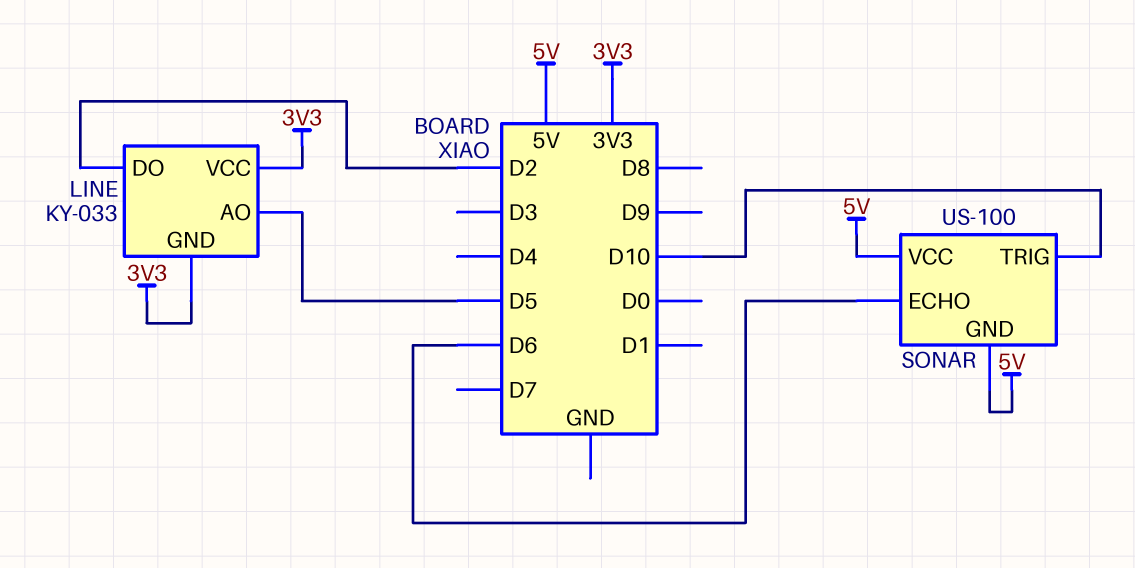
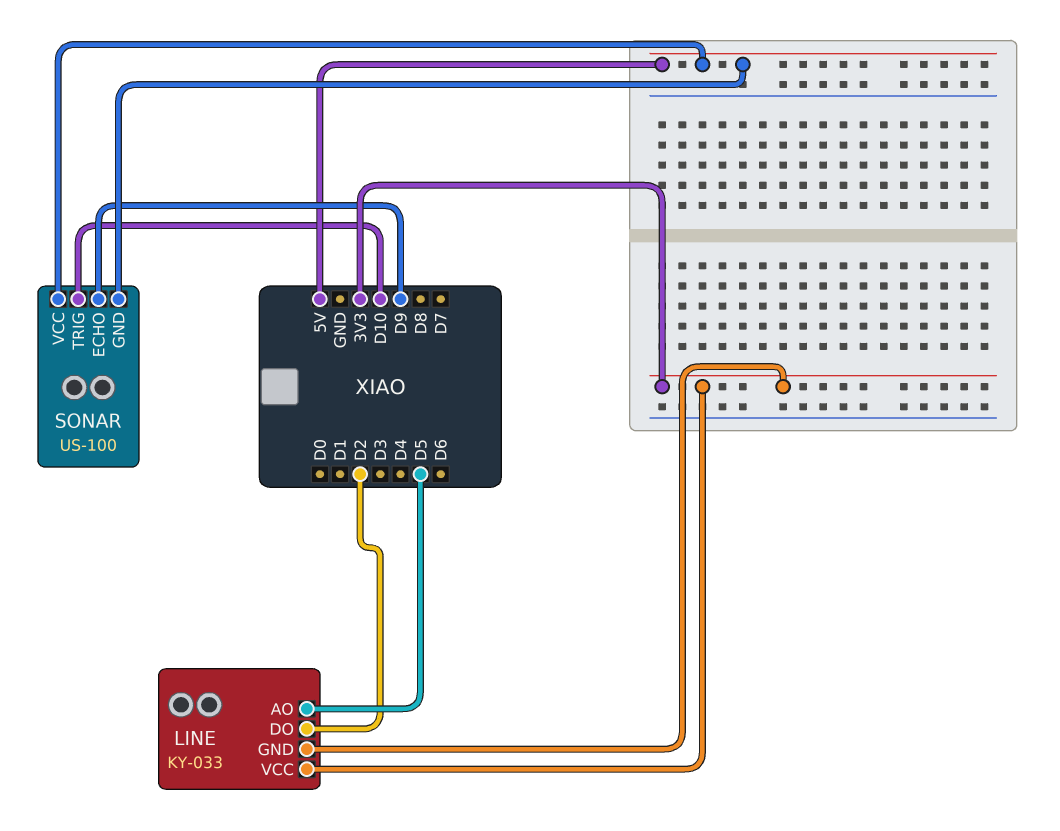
SONAR pin ECHO: D6 -> D9

